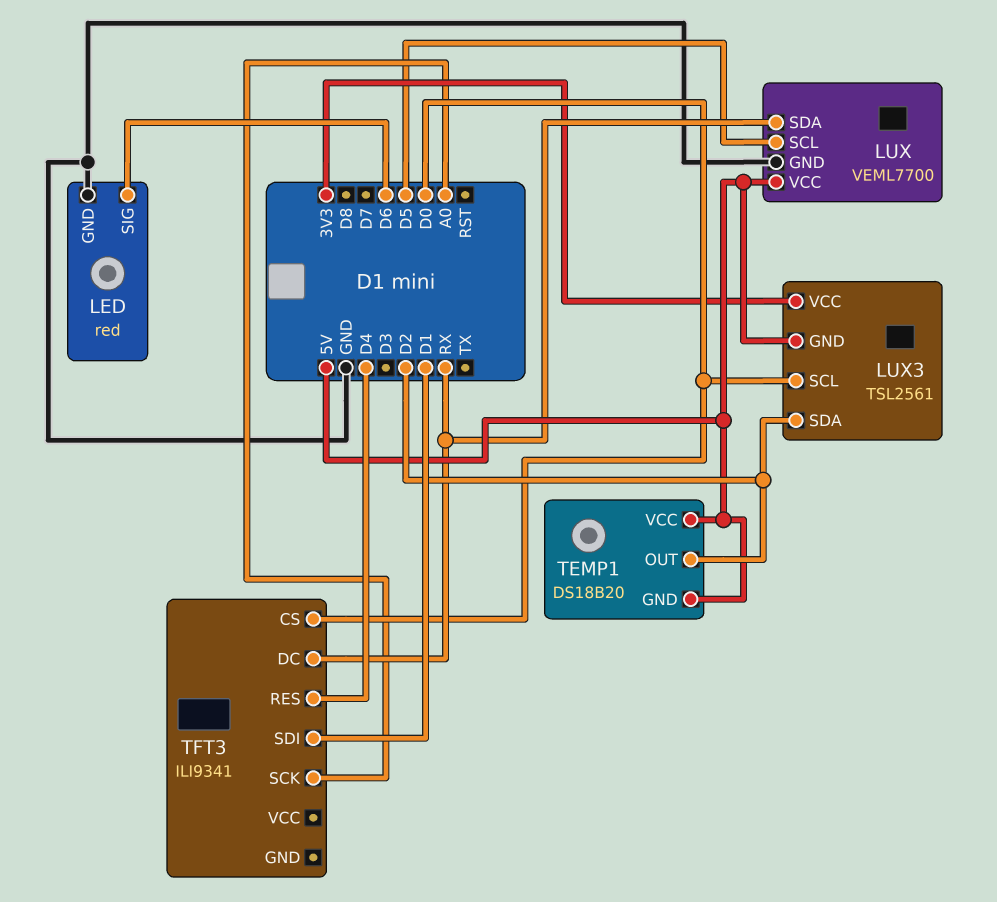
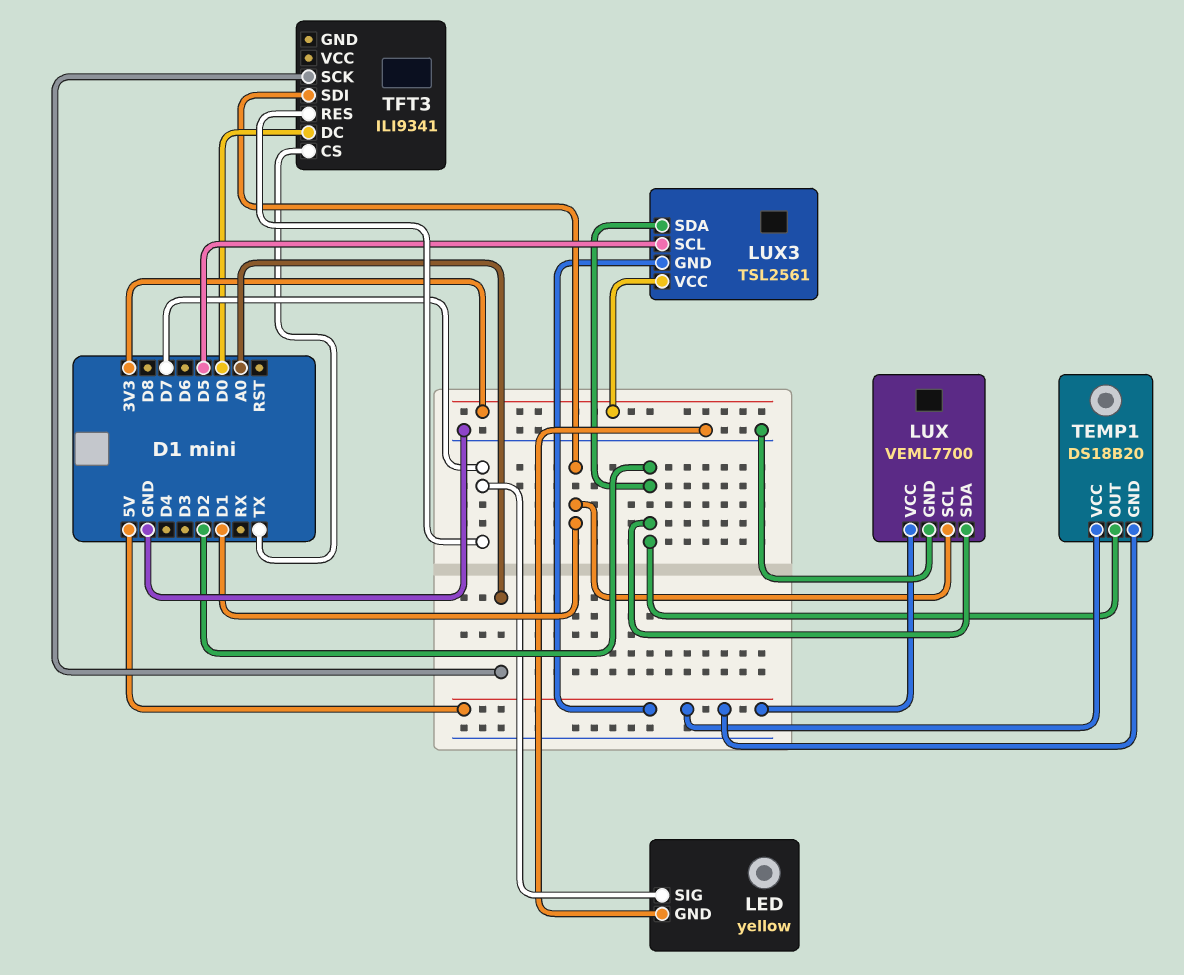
LED: red -> yellow
LED pin SIG: D6 -> D7
LUX pin SCL: D5 -> D1
LUX pin SDA: RX -> D2
LUX3 pin SCL: D0 -> D5
TFT3 pin CS: D0 -> TX
TFT3 pin DC: RX -> D0
TFT3 pin RES: D4 -> D7

